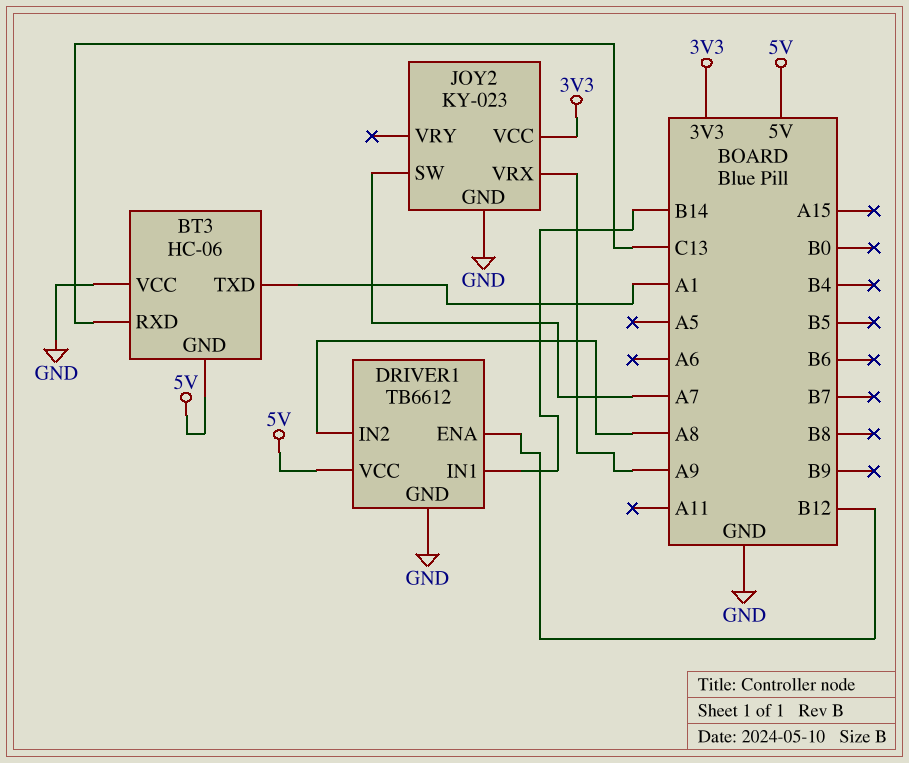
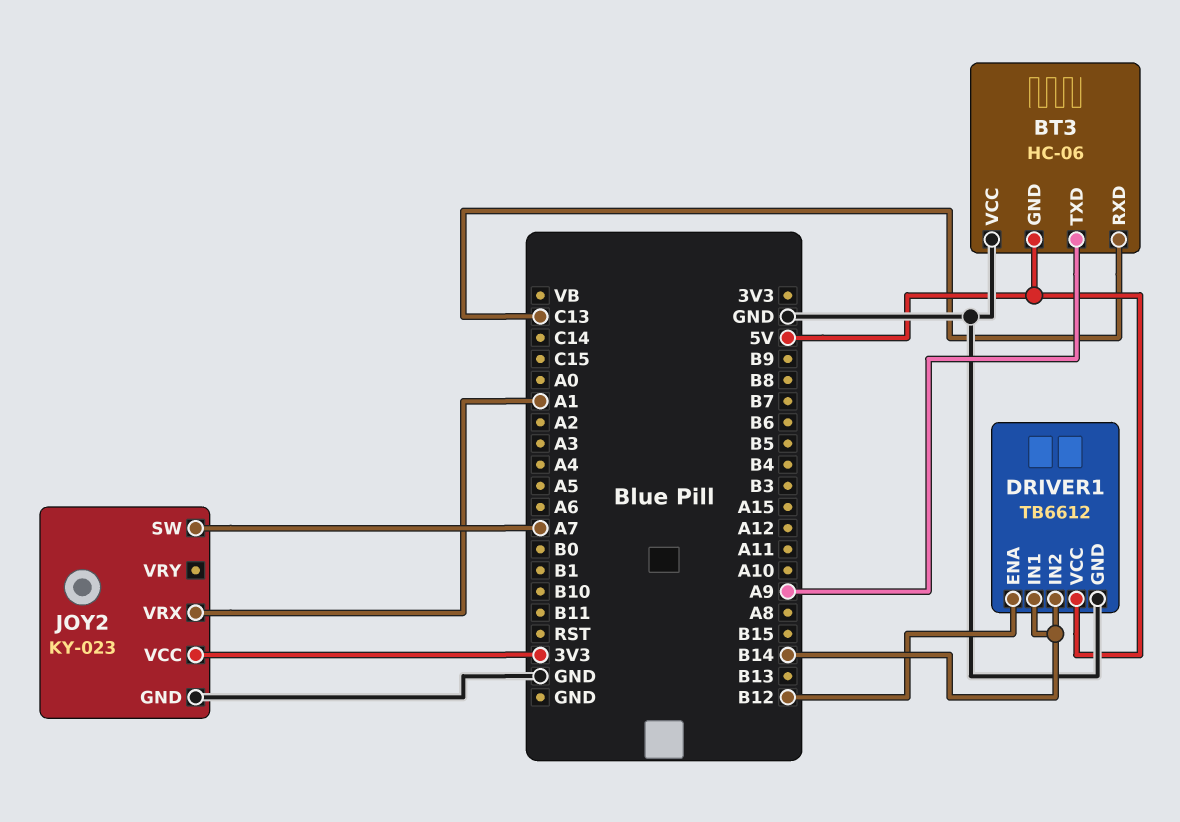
BT3 pin TXD: A1 -> A9
DRIVER1 pin IN2: A8 -> B14
JOY2 pin VRX: A9 -> A1

